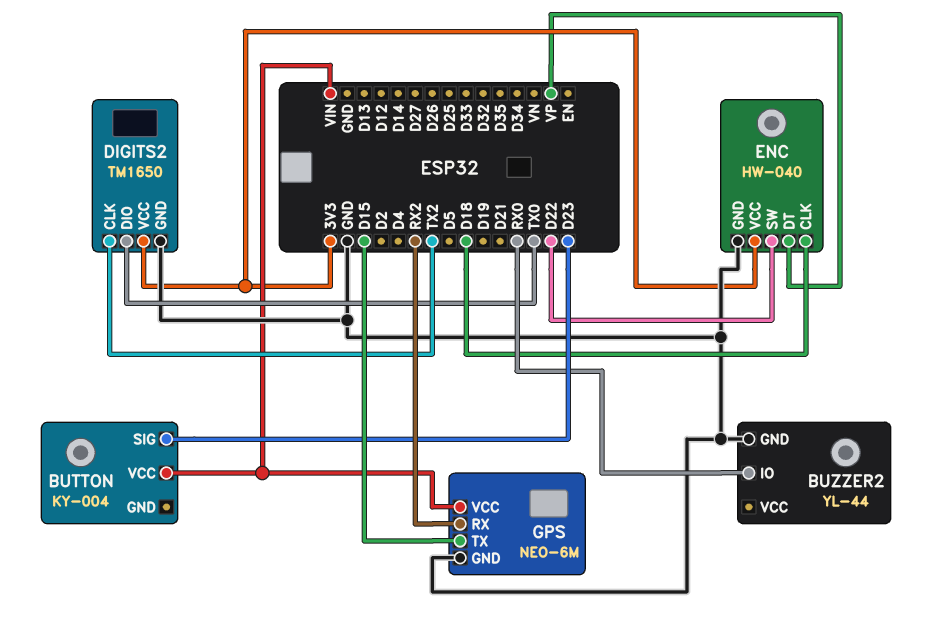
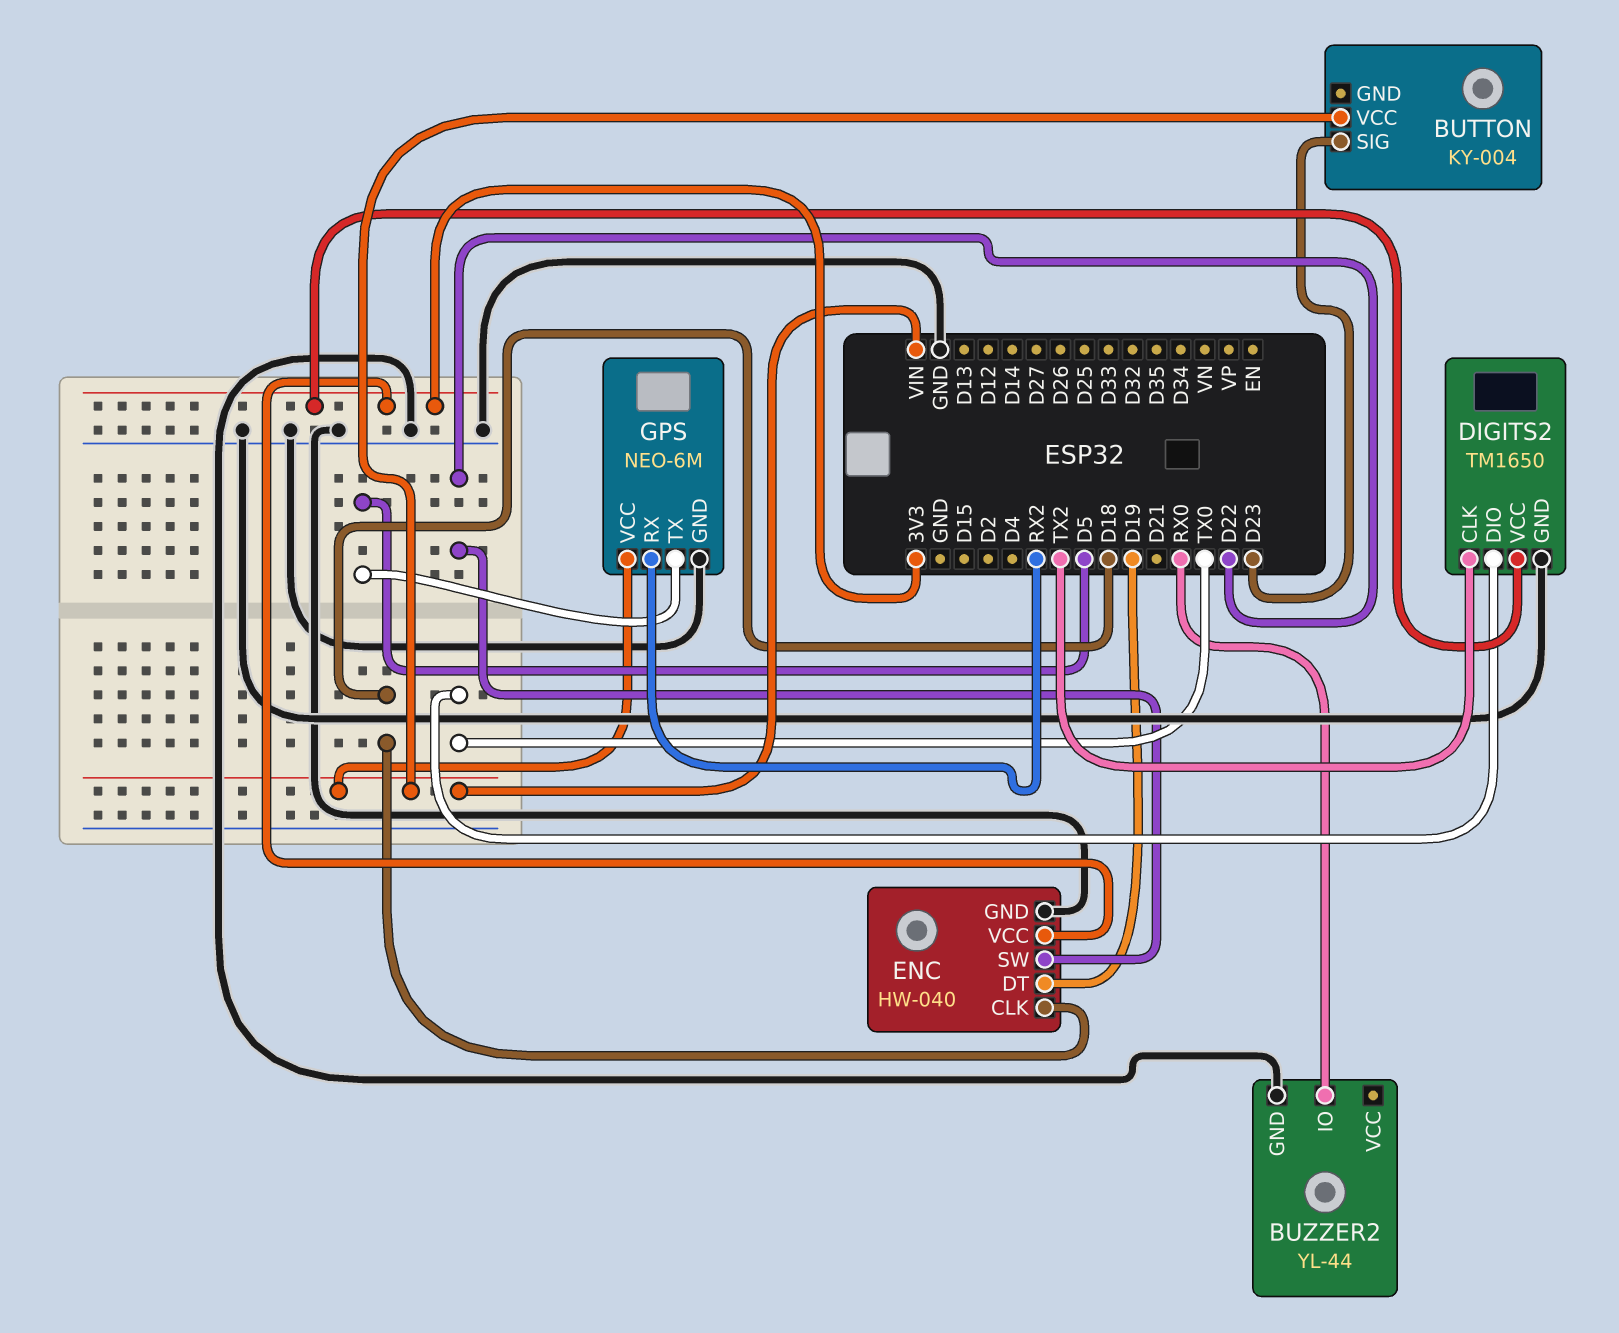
ENC pin DT: VP -> D19
GPS pin TX: D15 -> D5

